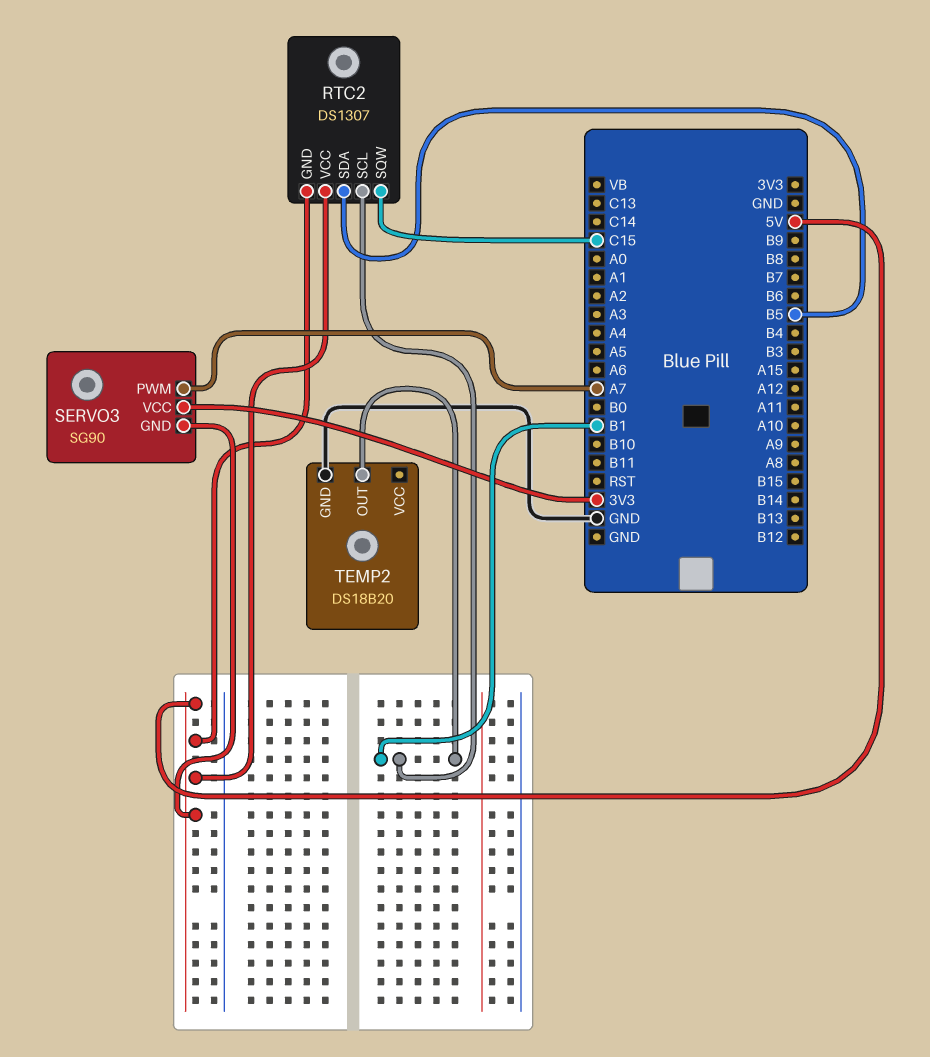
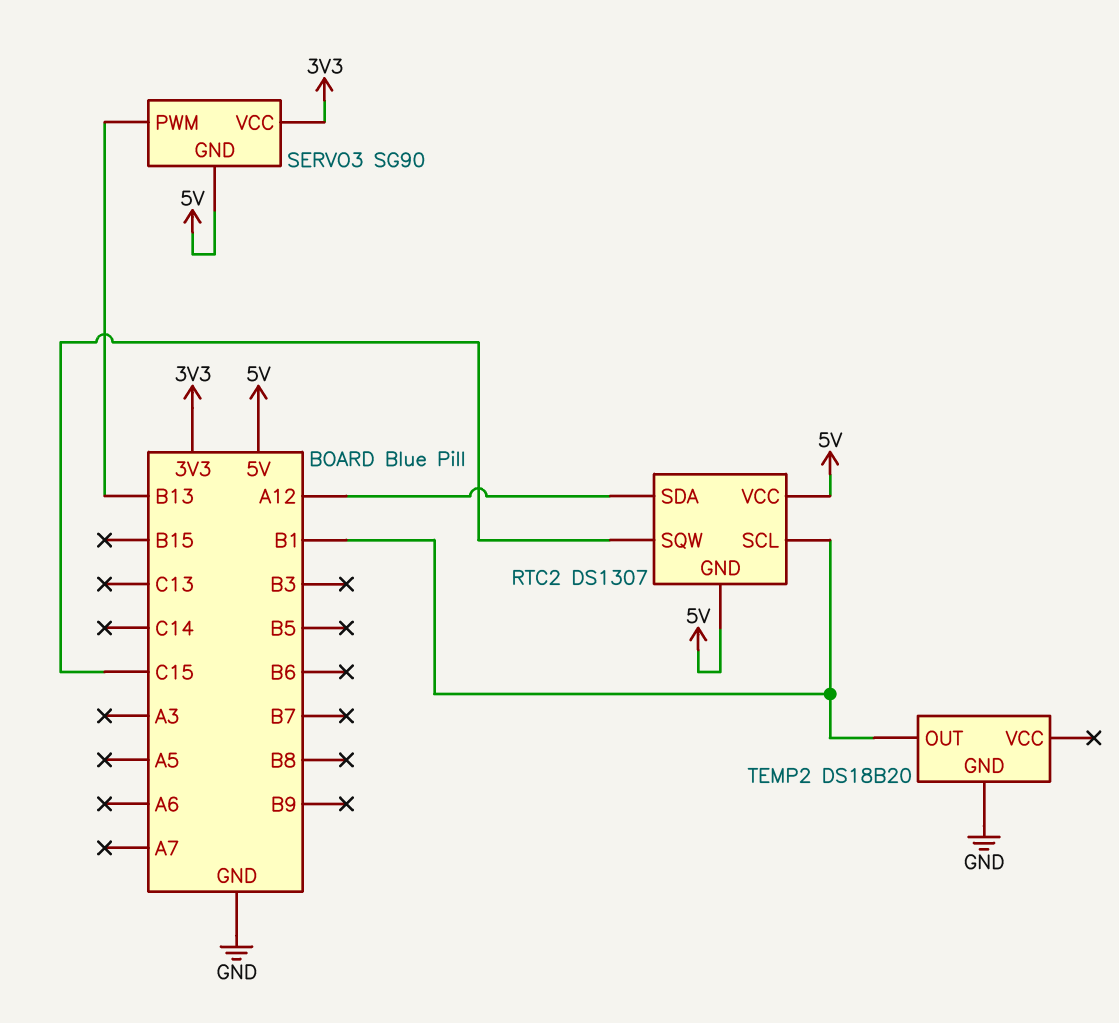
RTC2 pin SDA: B5 -> A12
SERVO3 pin PWM: A7 -> B13

